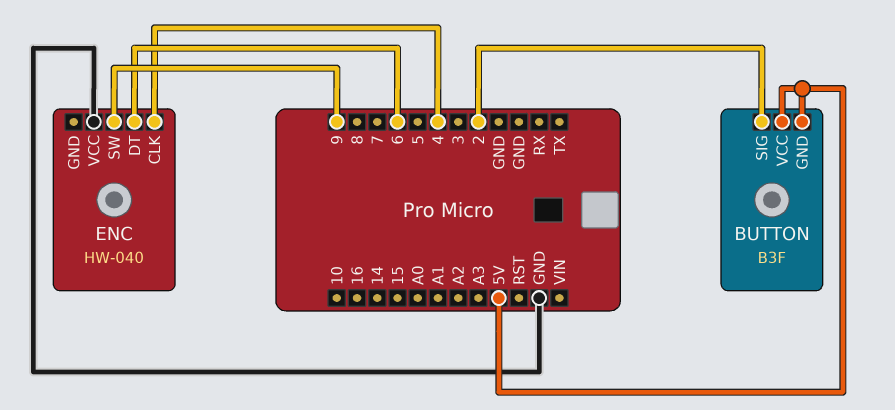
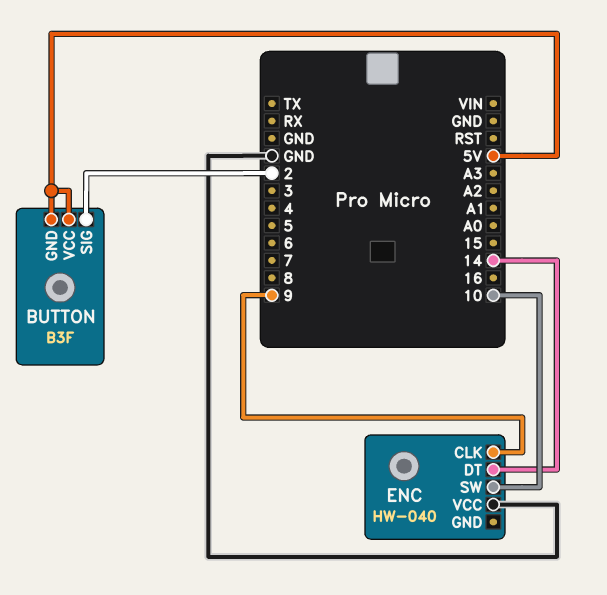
ENC pin CLK: 4 -> 9
ENC pin DT: 6 -> 14
ENC pin SW: 9 -> 10

